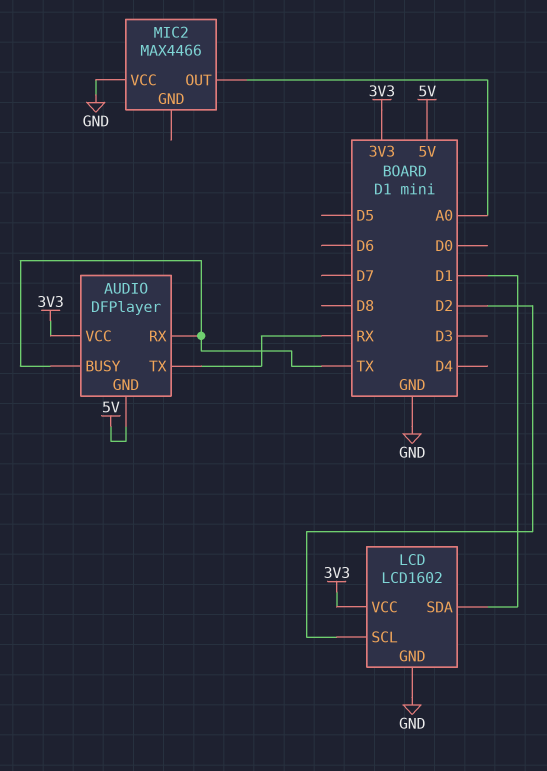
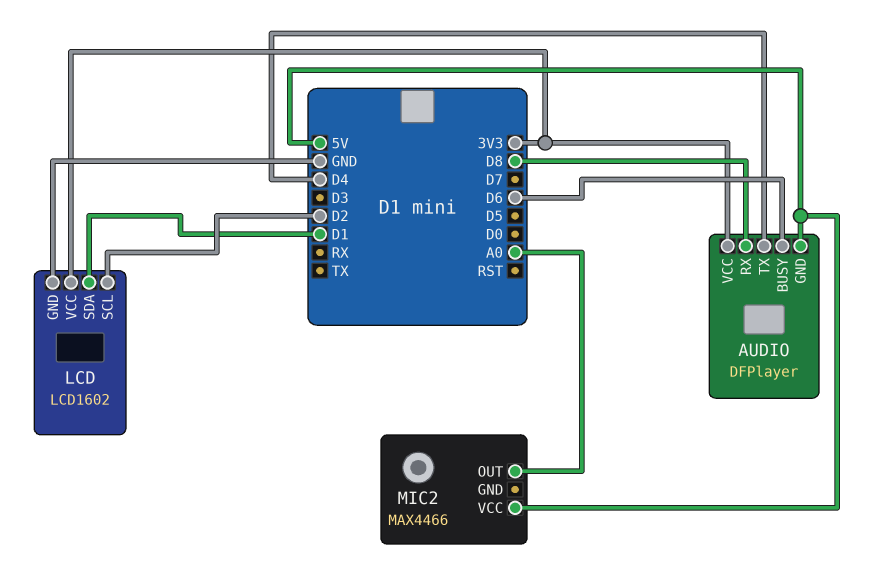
AUDIO pin BUSY: TX -> D6
AUDIO pin RX: TX -> D8
AUDIO pin TX: RX -> D4
MIC2 pin VCC: GND -> 5V

